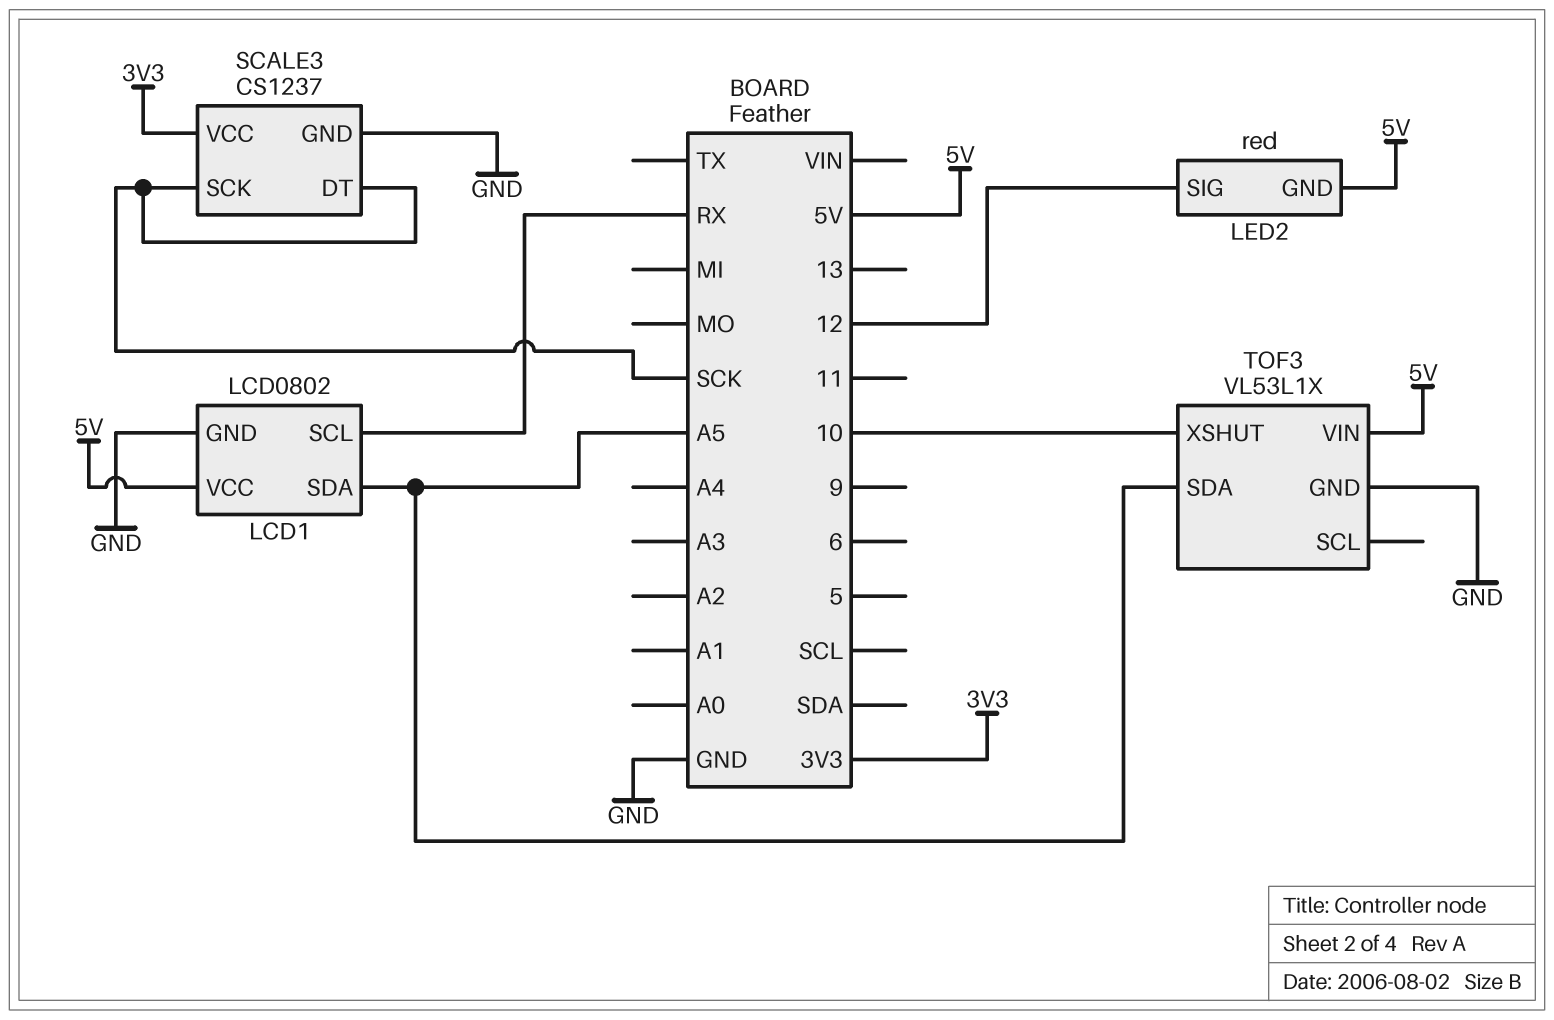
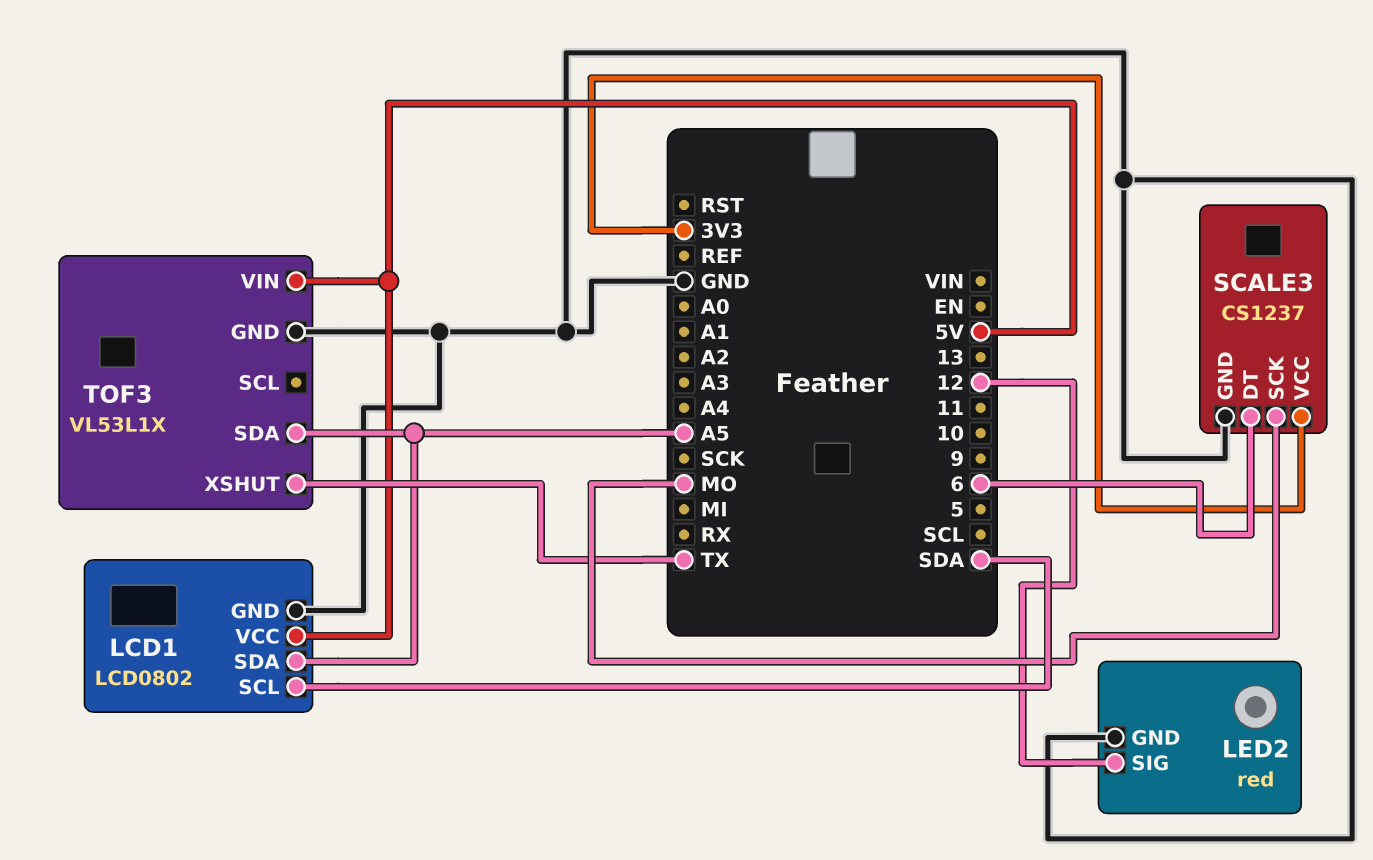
LCD1 pin SCL: RX -> SDA
LED2 pin GND: 5V -> GND
SCALE3 pin DT: SCK -> 6
SCALE3 pin SCK: SCK -> MO
TOF3 pin XSHUT: 10 -> TX

